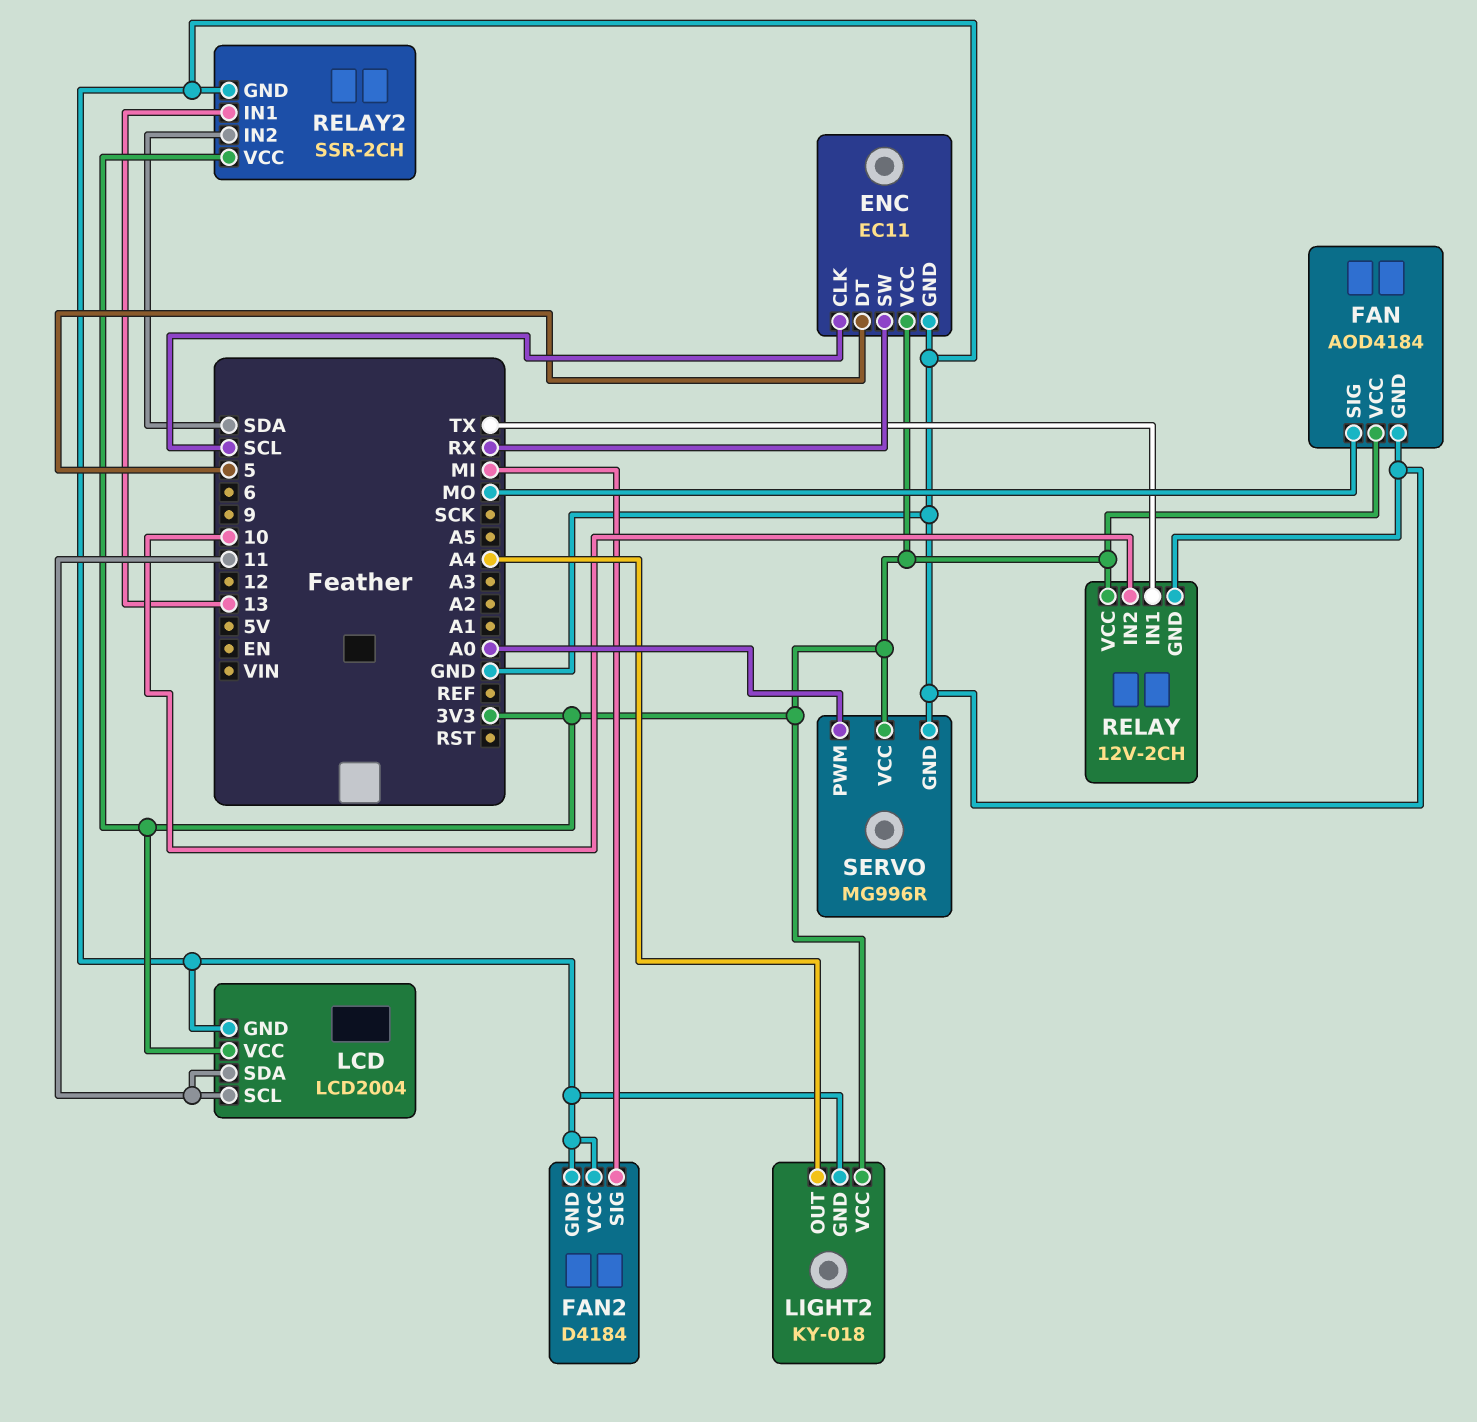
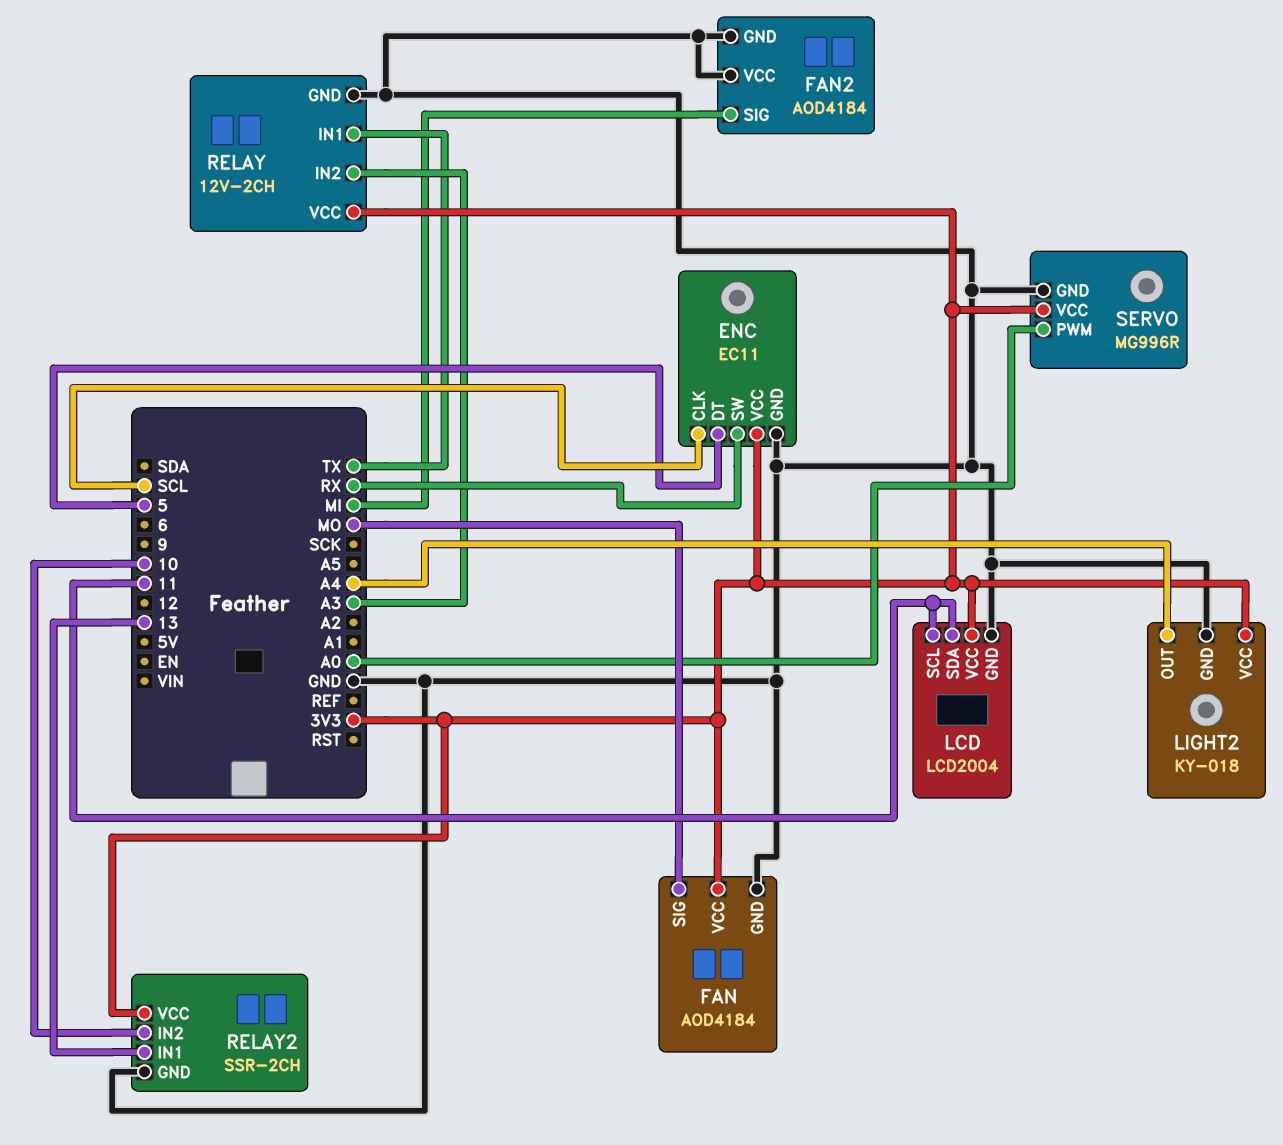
FAN2: D4184 -> AOD4184
RELAY pin IN2: 10 -> A3
RELAY2 pin IN2: SDA -> 10

